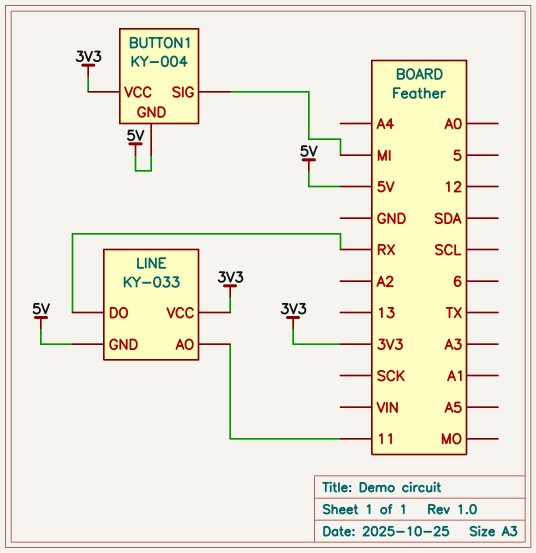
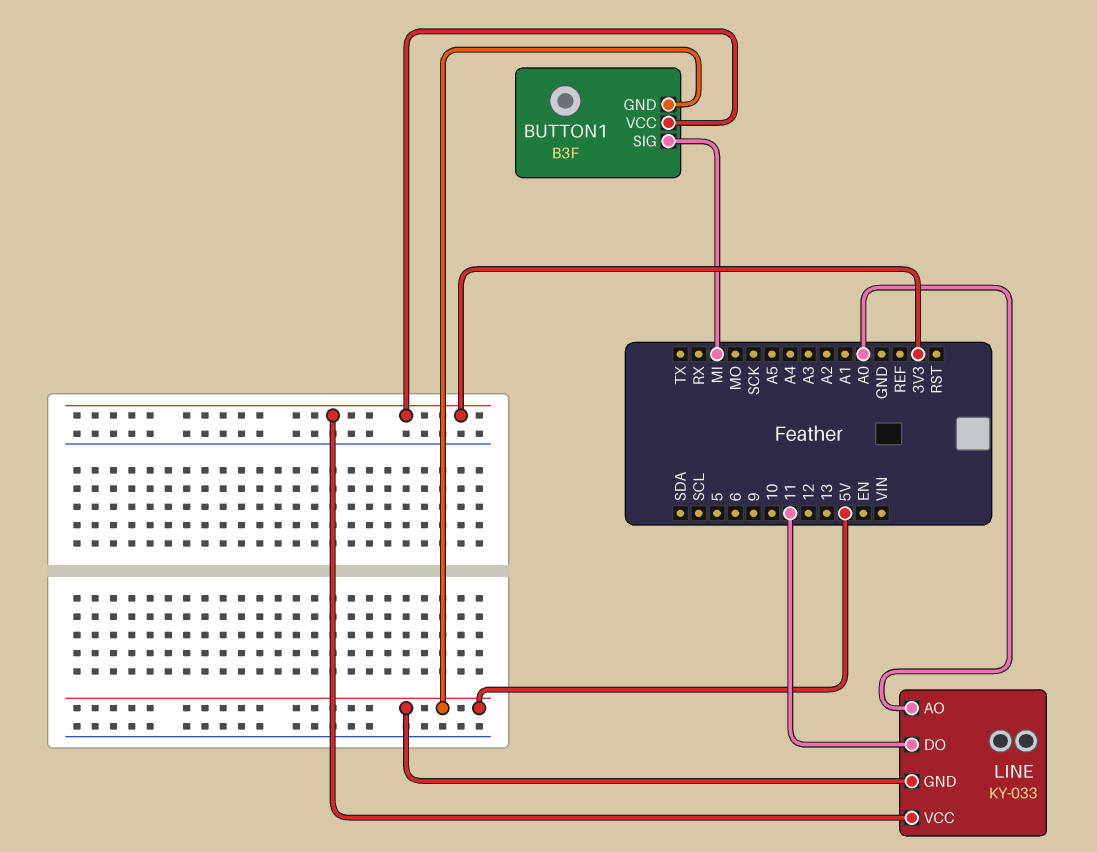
BUTTON1: KY-004 -> B3F
LINE pin AO: 11 -> A0
LINE pin DO: RX -> 11

